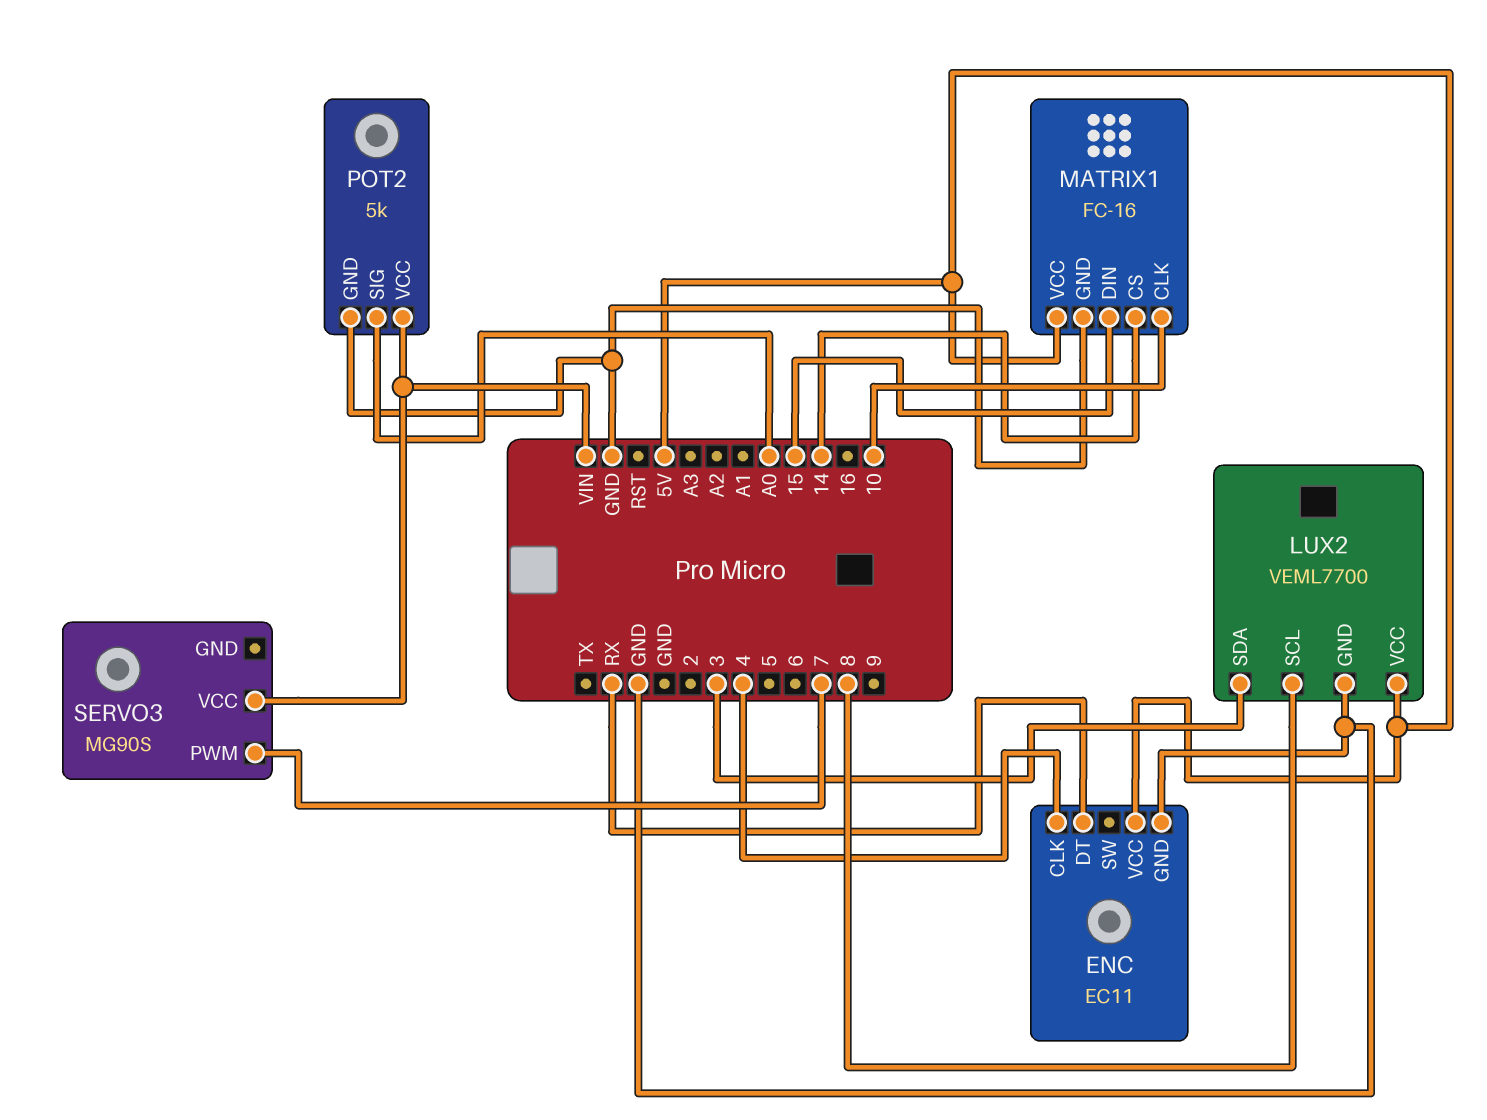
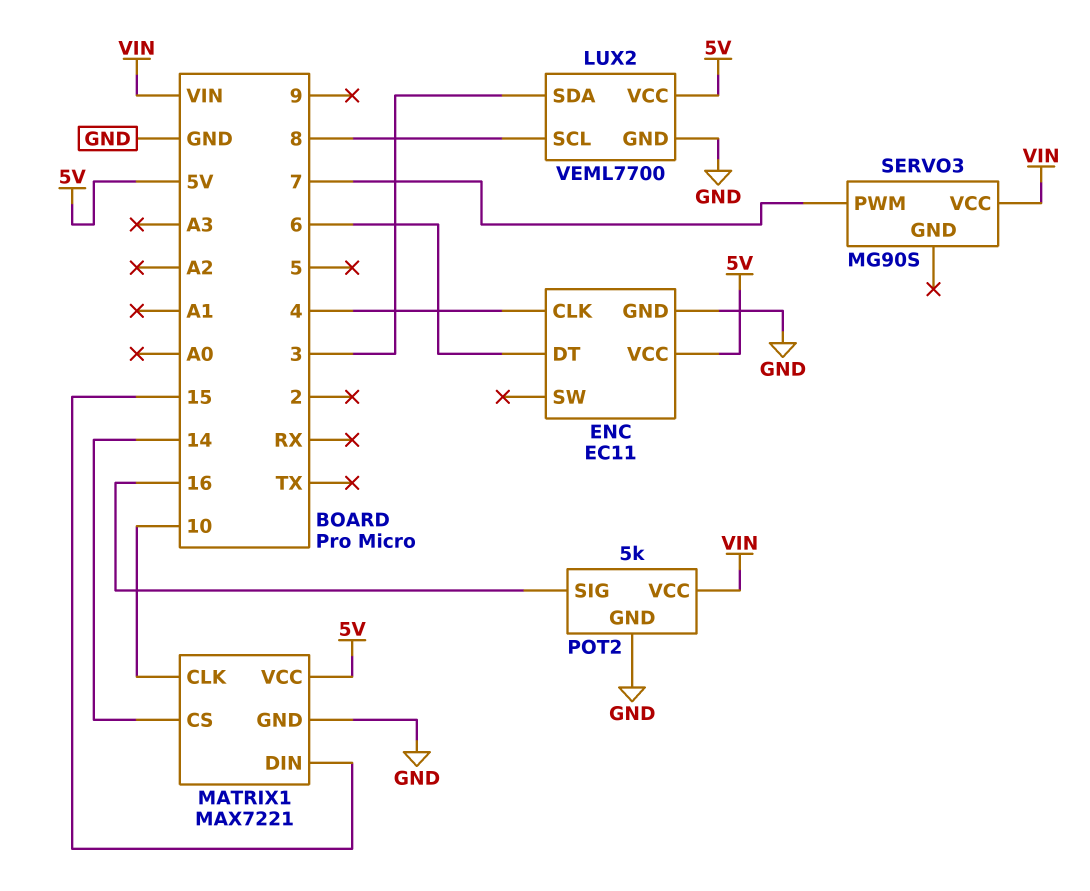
ENC pin DT: RX -> 6
MATRIX1: FC-16 -> MAX7221
POT2 pin SIG: A0 -> 16

